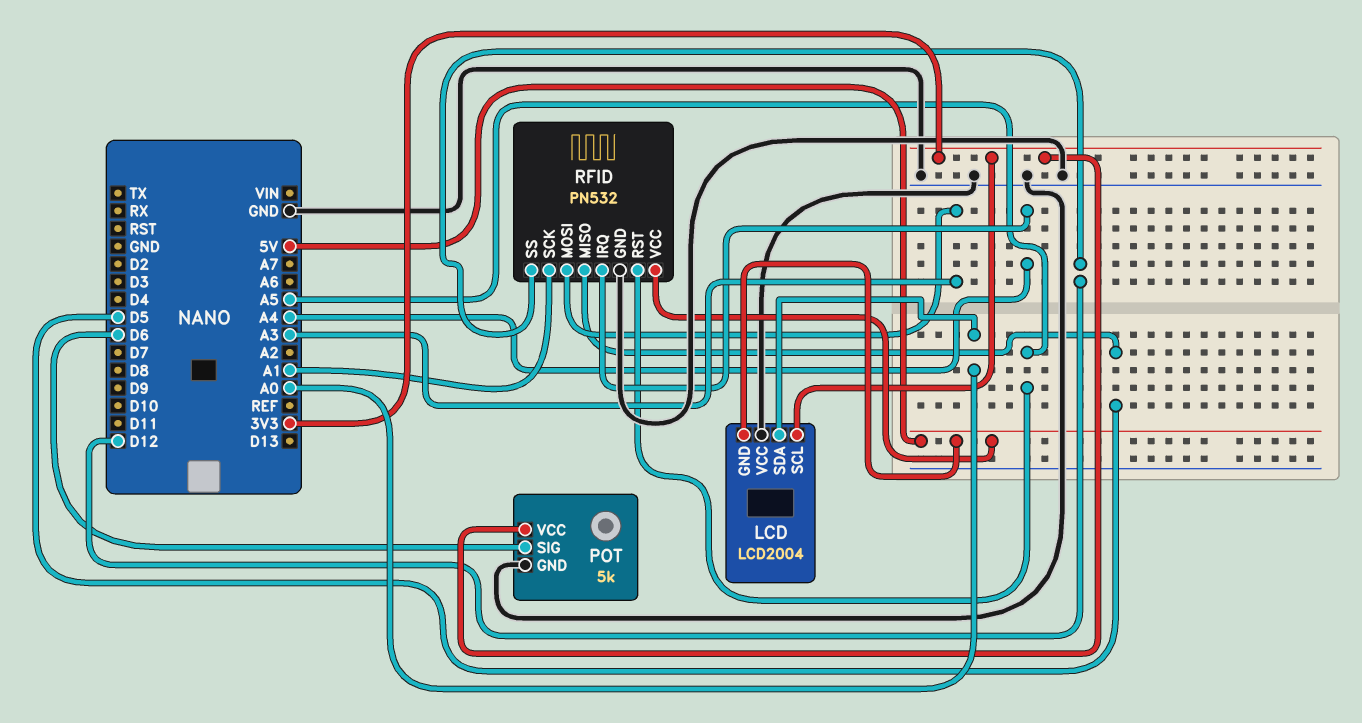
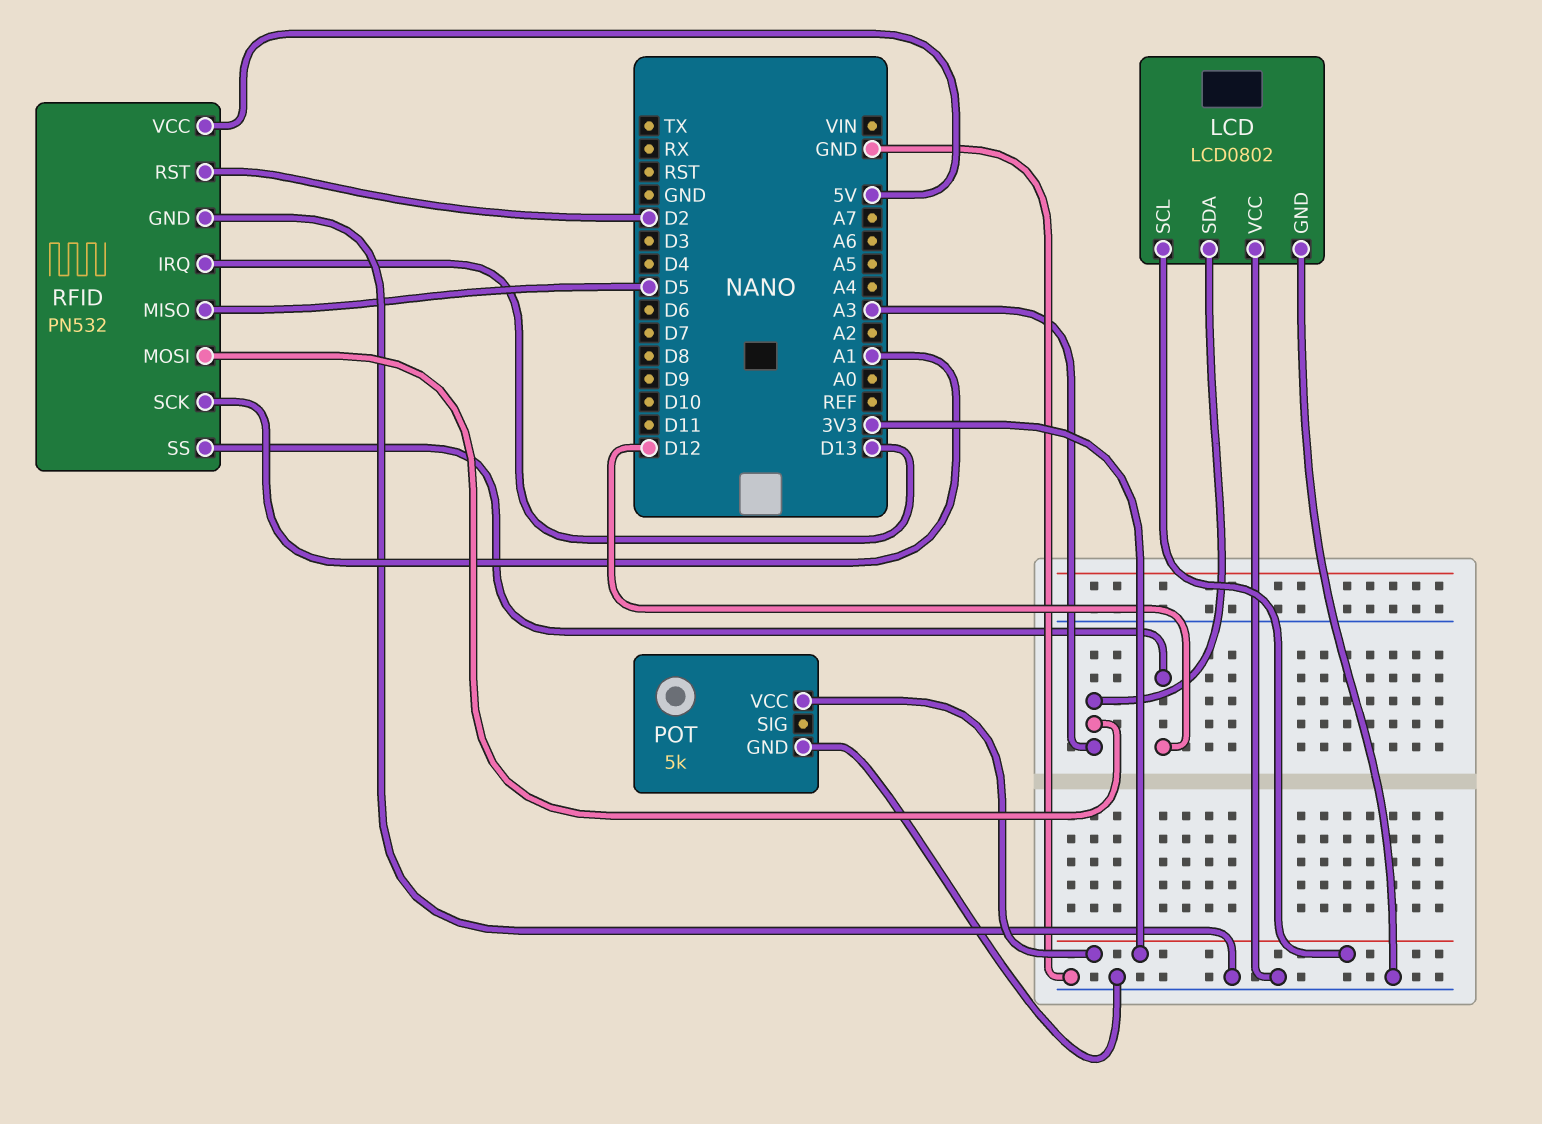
LCD: LCD2004 -> LCD0802
LCD pin GND: 5V -> GND
LCD pin SDA: A0 -> A3
POT pin SIG: D6 -> none
RFID pin IRQ: A4 -> D13
RFID pin RST: A5 -> D2

